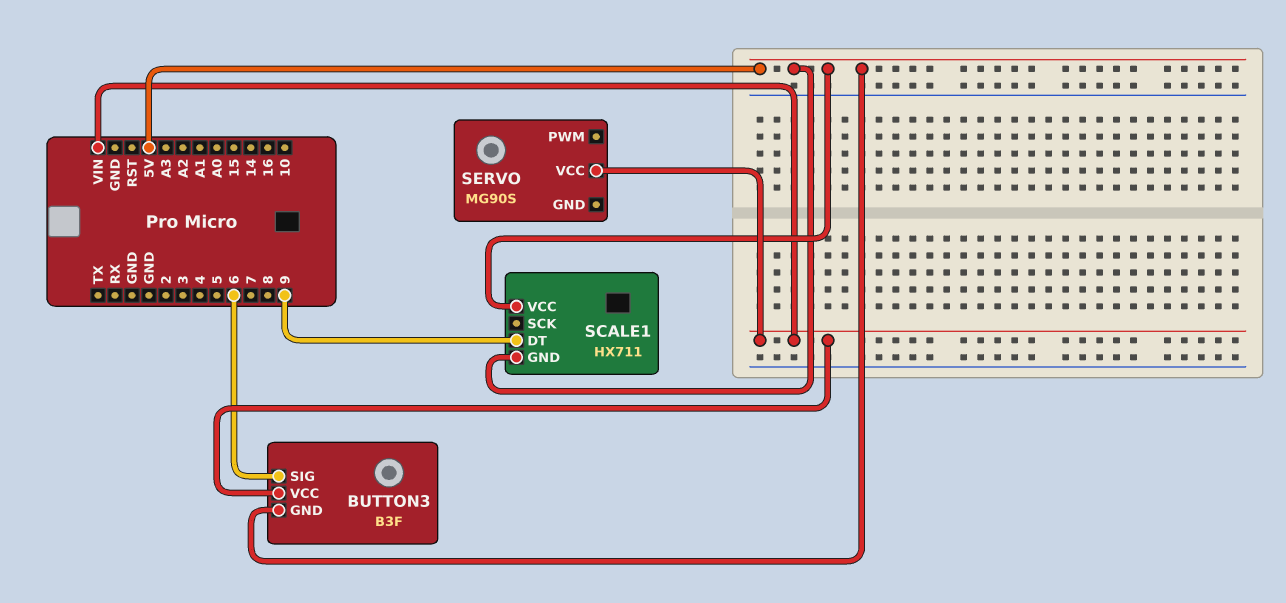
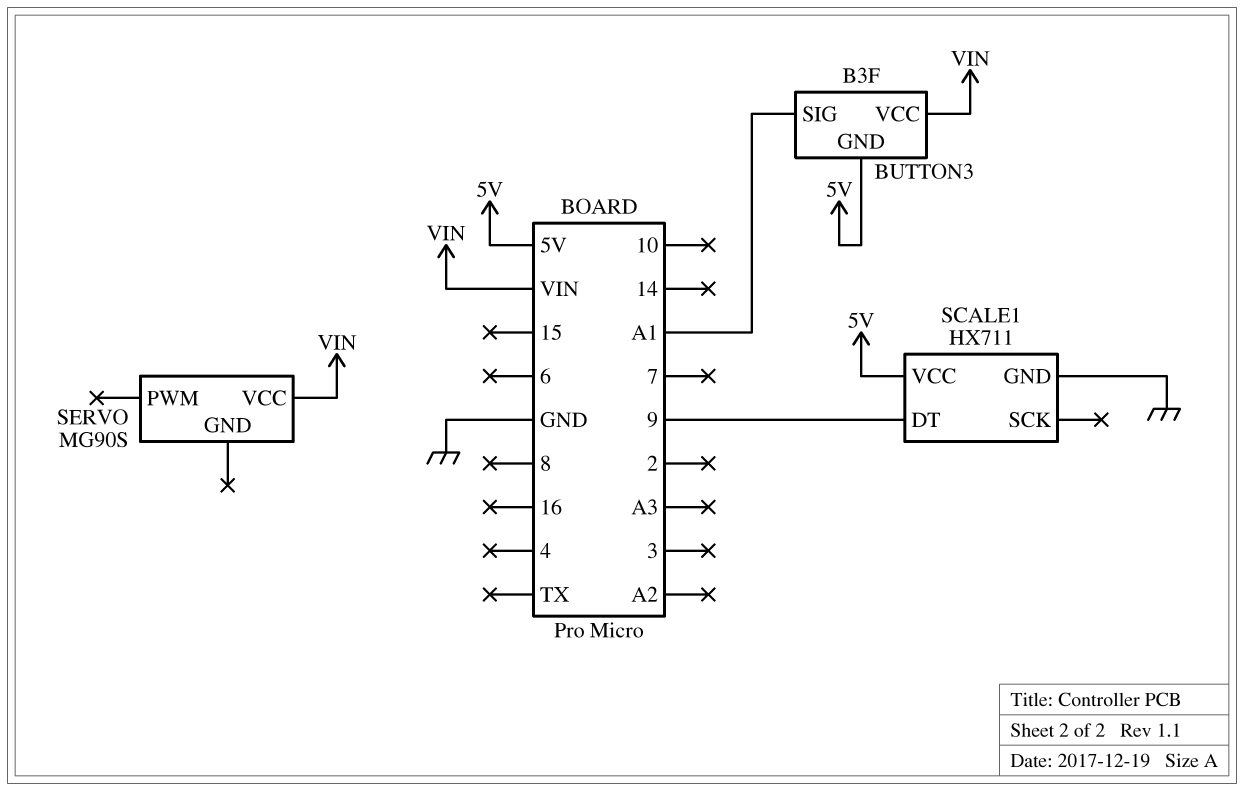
BUTTON3 pin SIG: 6 -> A1
SCALE1 pin GND: 5V -> GND

